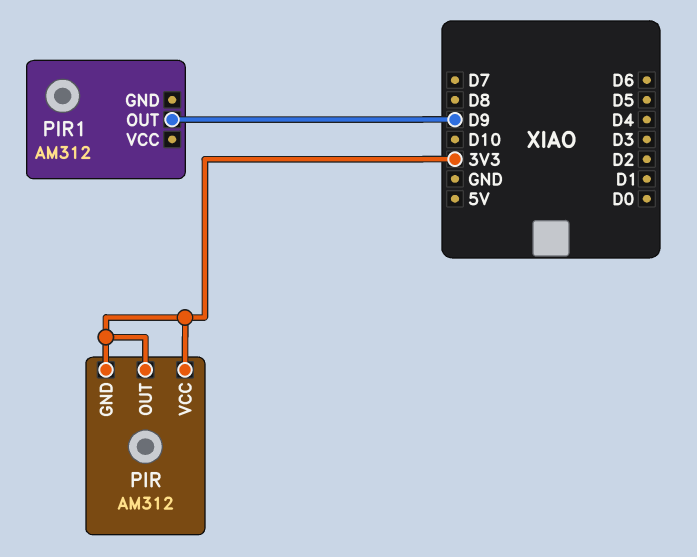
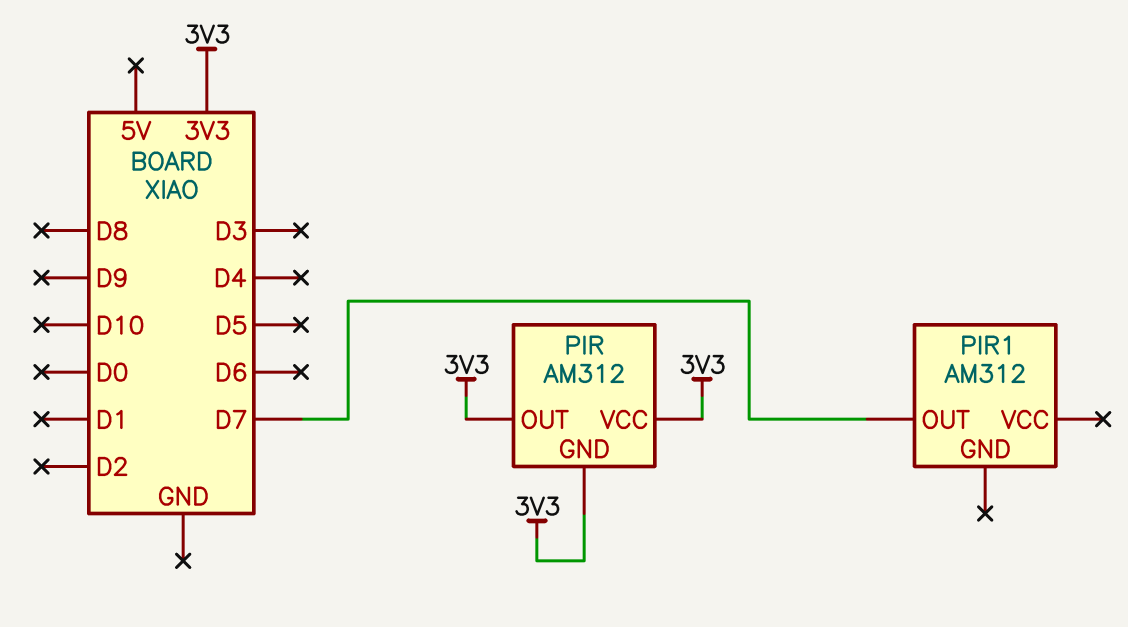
PIR1 pin OUT: D9 -> D7

